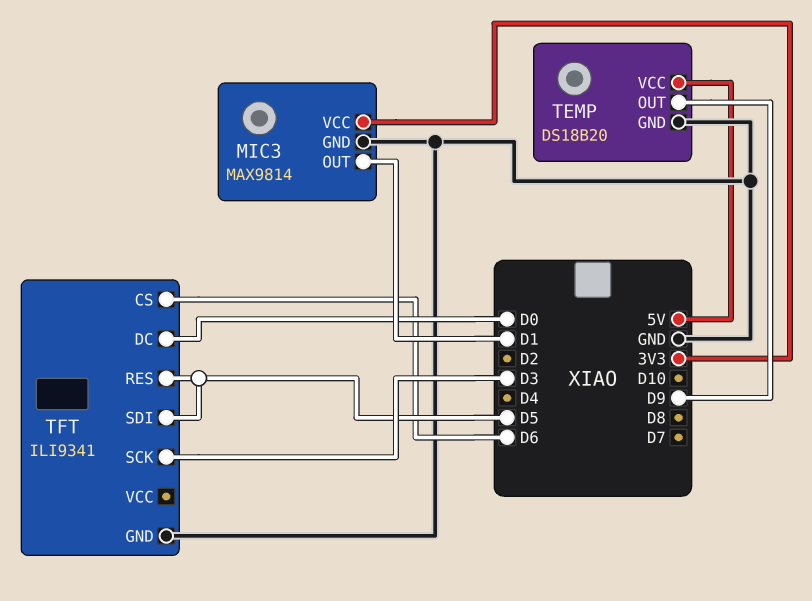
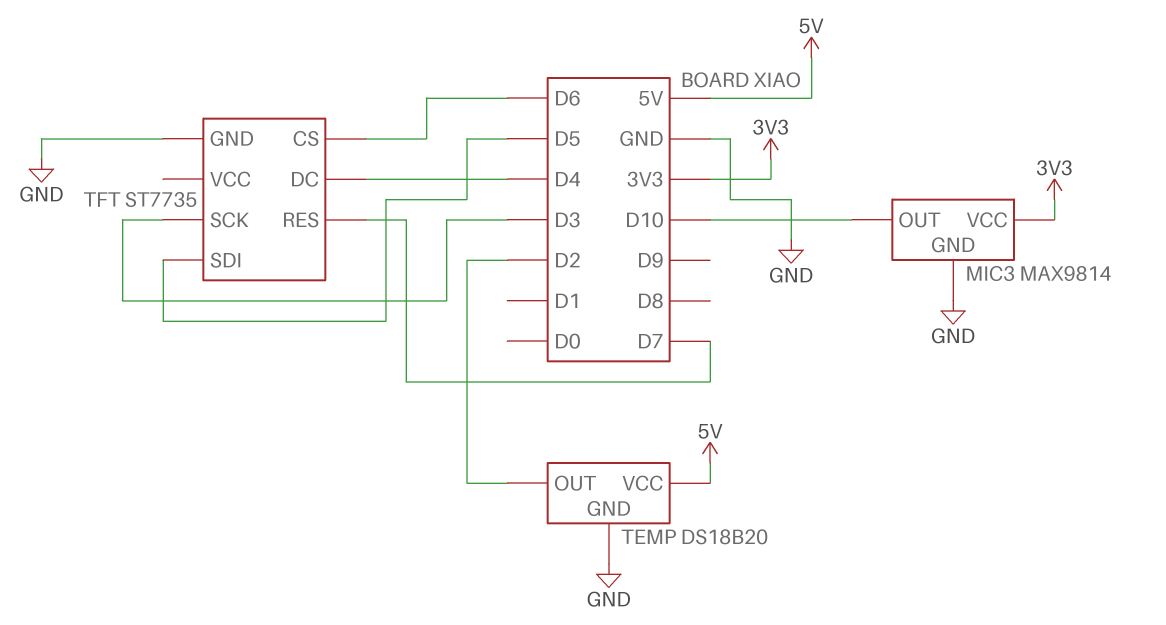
MIC3 pin OUT: D1 -> D10
TEMP pin OUT: D9 -> D2
TFT: ILI9341 -> ST7735
TFT pin DC: D0 -> D4
TFT pin RES: D5 -> D7

